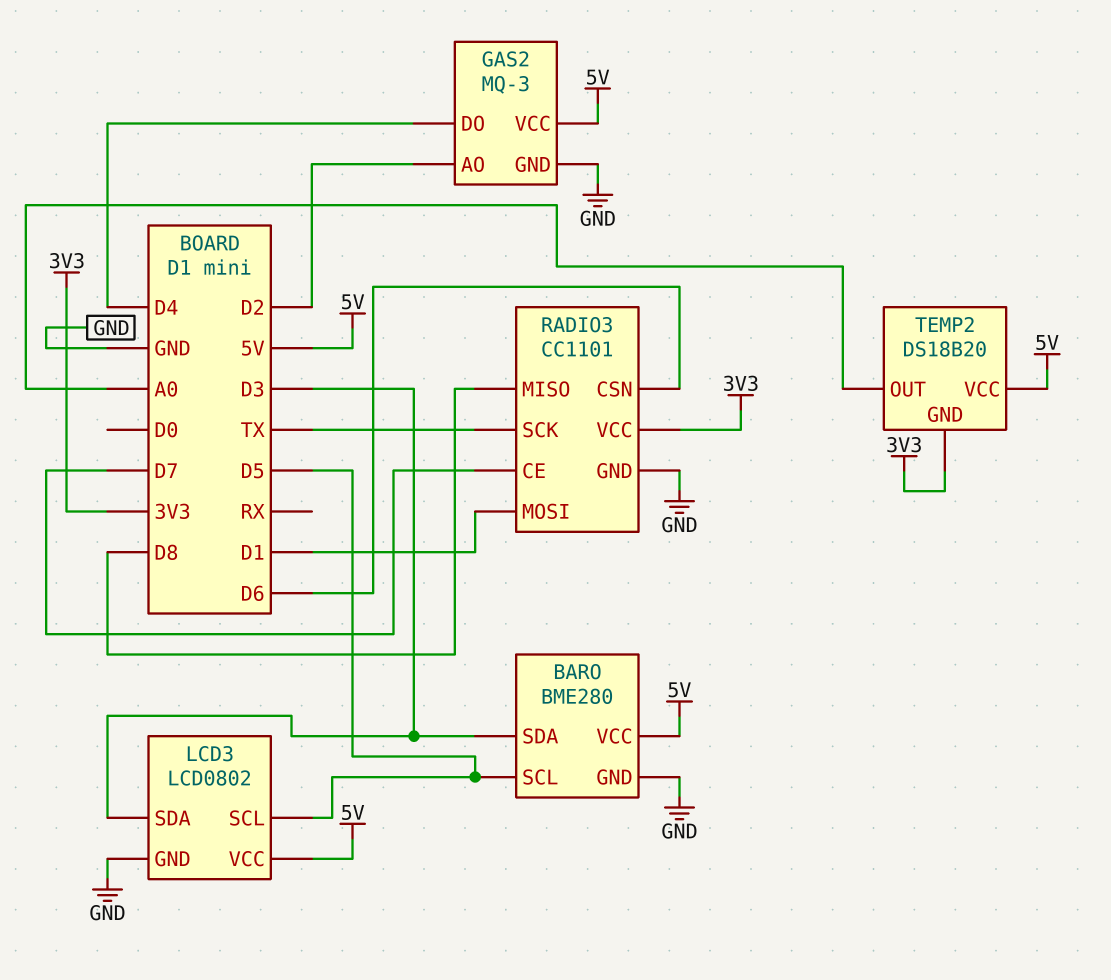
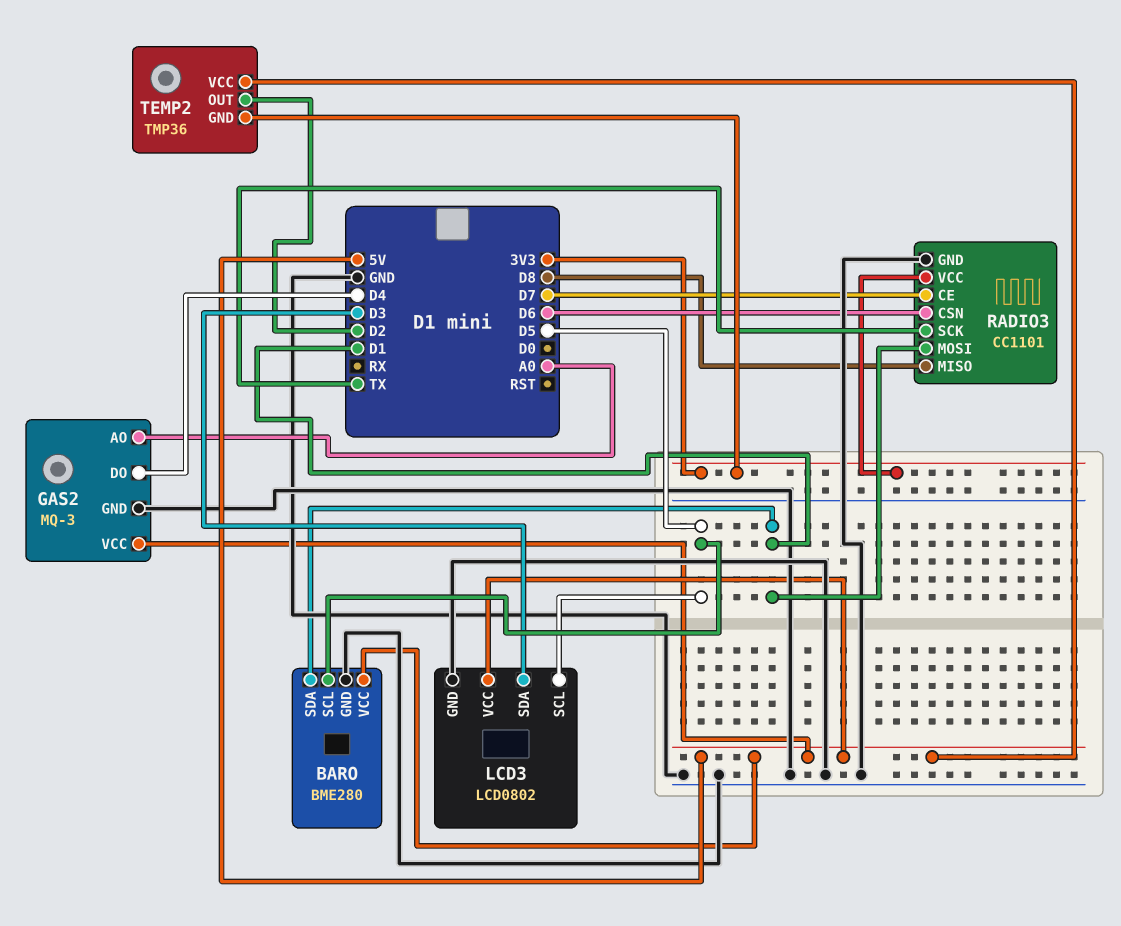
BARO pin SDA: D3 -> D1
GAS2 pin AO: D2 -> A0
TEMP2: DS18B20 -> TMP36
TEMP2 pin OUT: A0 -> D2

